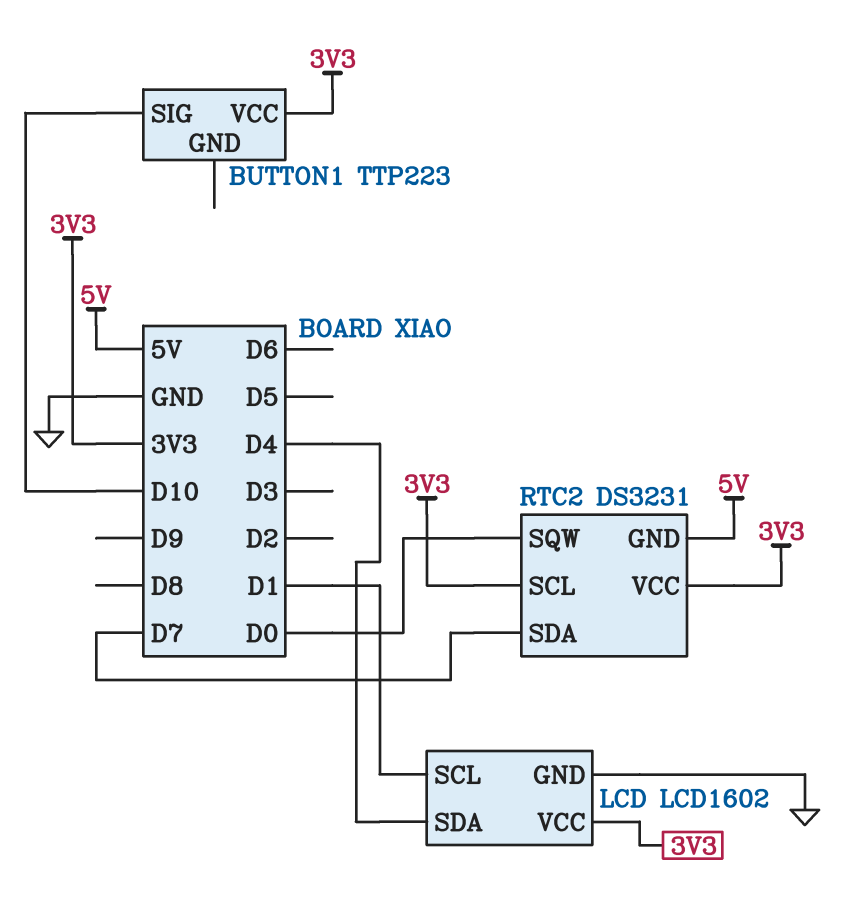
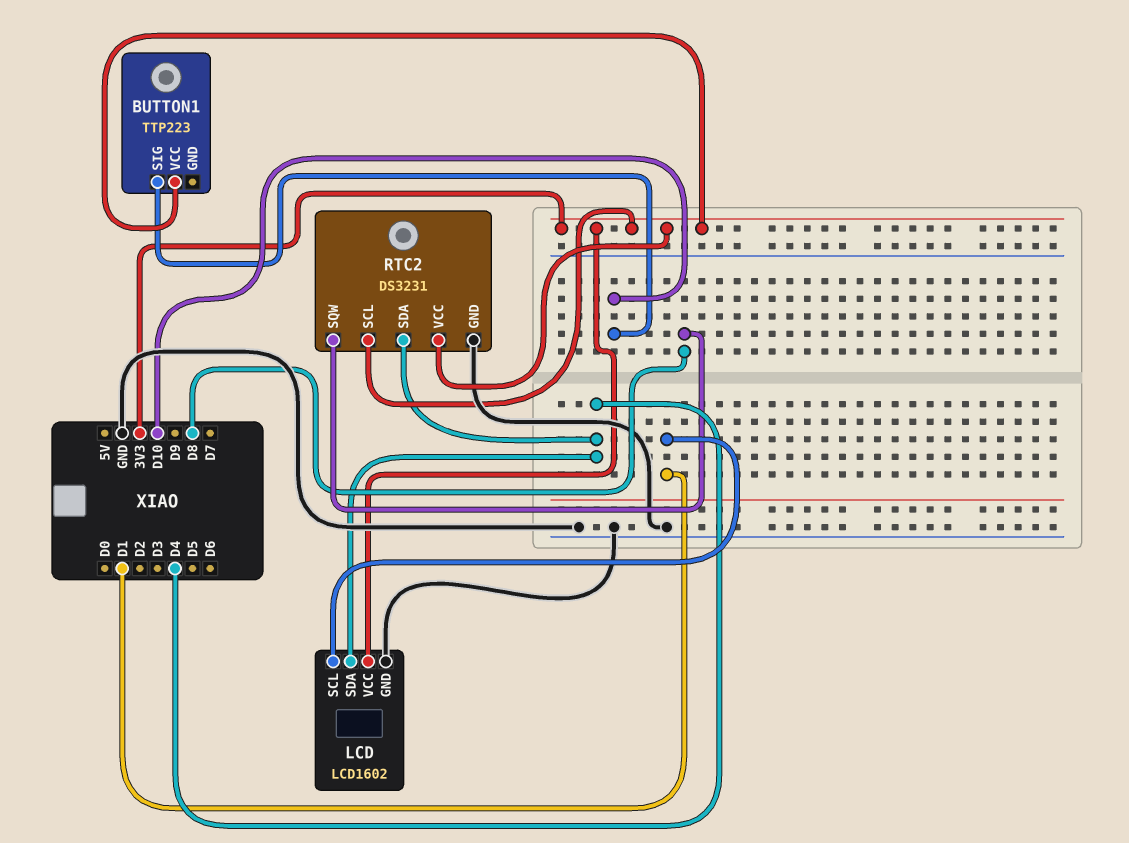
RTC2 pin GND: 5V -> GND
RTC2 pin SDA: D7 -> D4
RTC2 pin SQW: D0 -> D8

